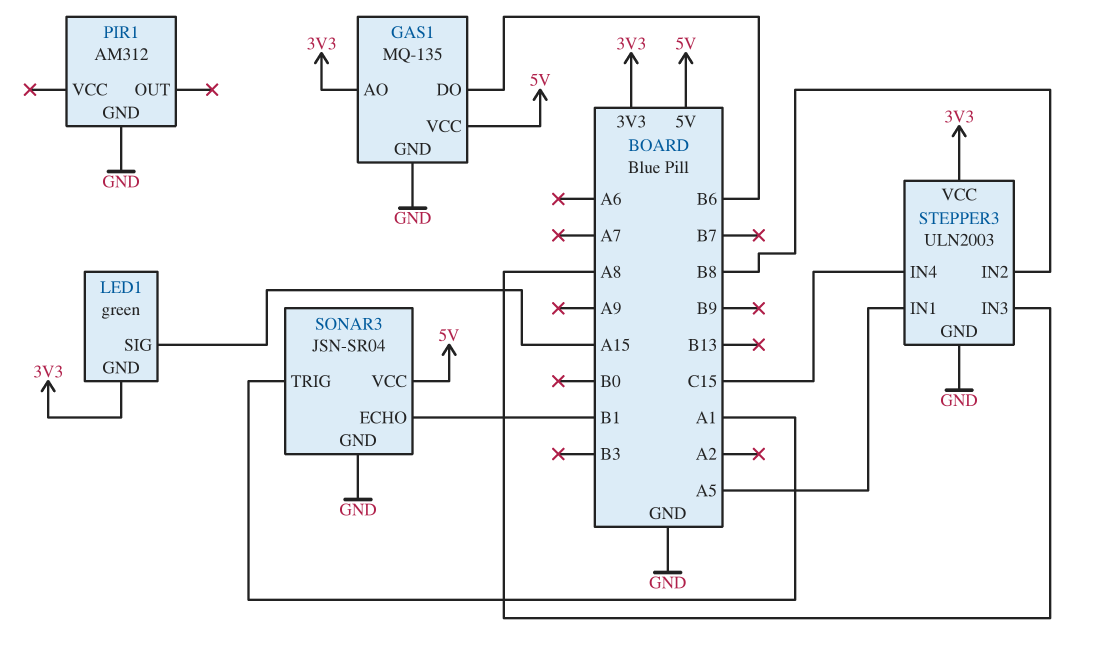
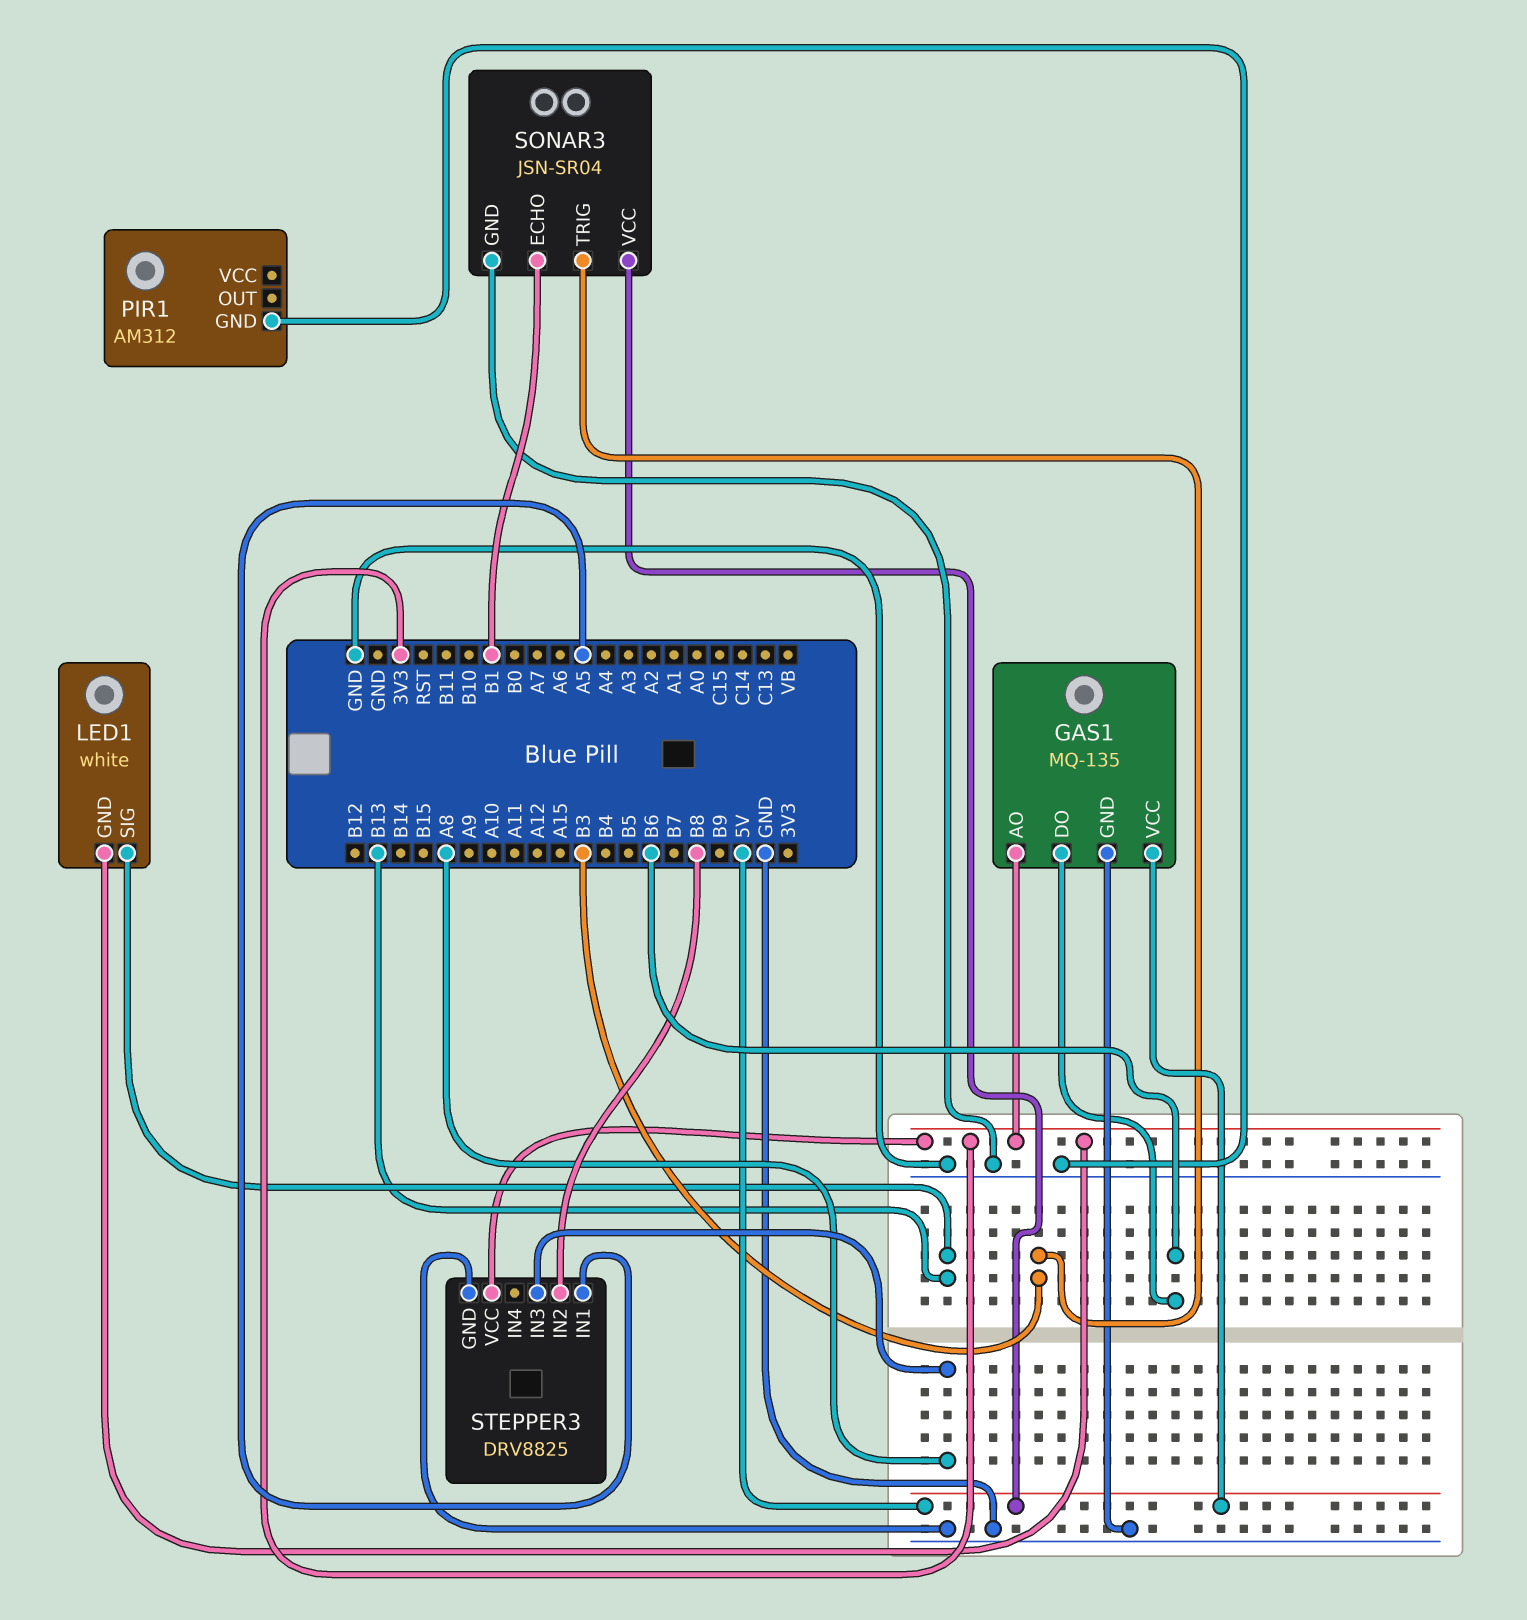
LED1: green -> white
LED1 pin SIG: A15 -> B13
SONAR3 pin TRIG: A1 -> B3
STEPPER3: ULN2003 -> DRV8825
STEPPER3 pin IN4: C15 -> none

